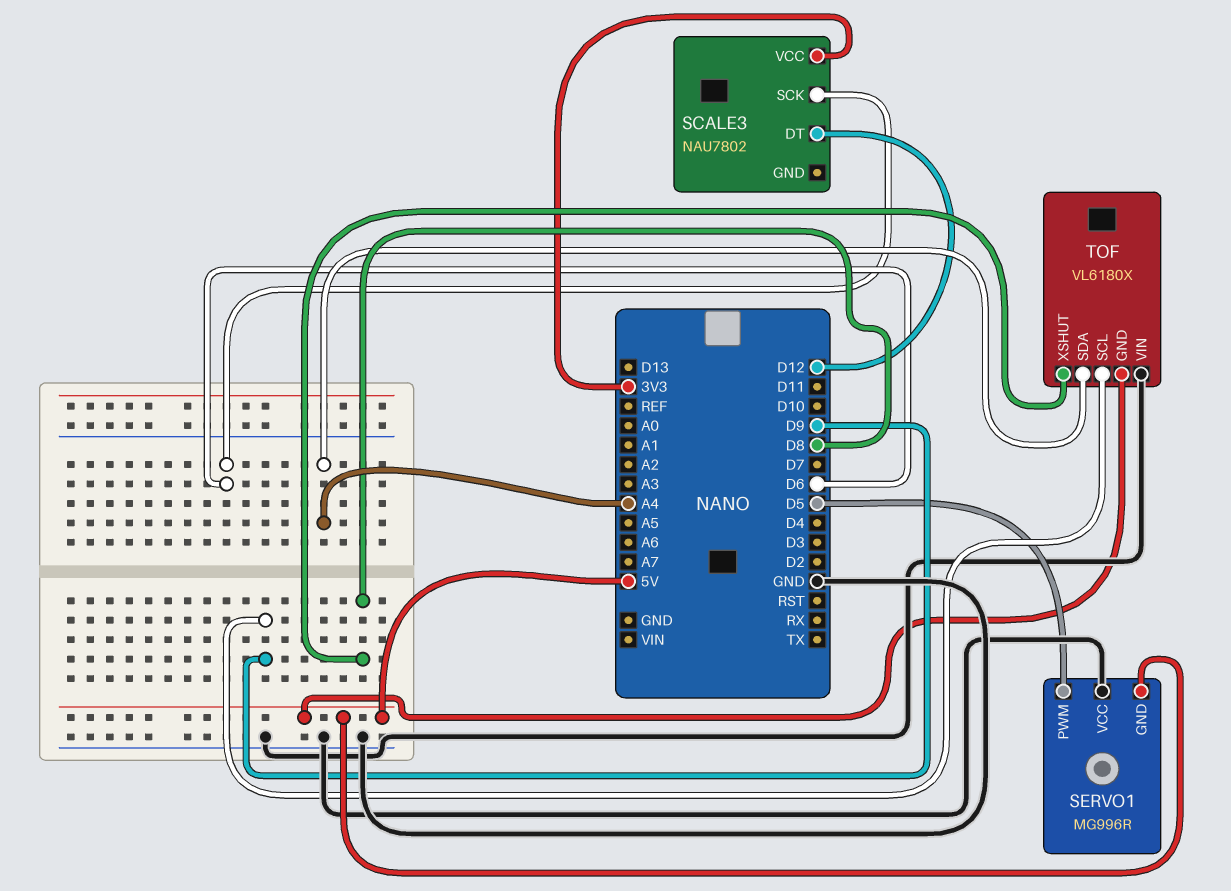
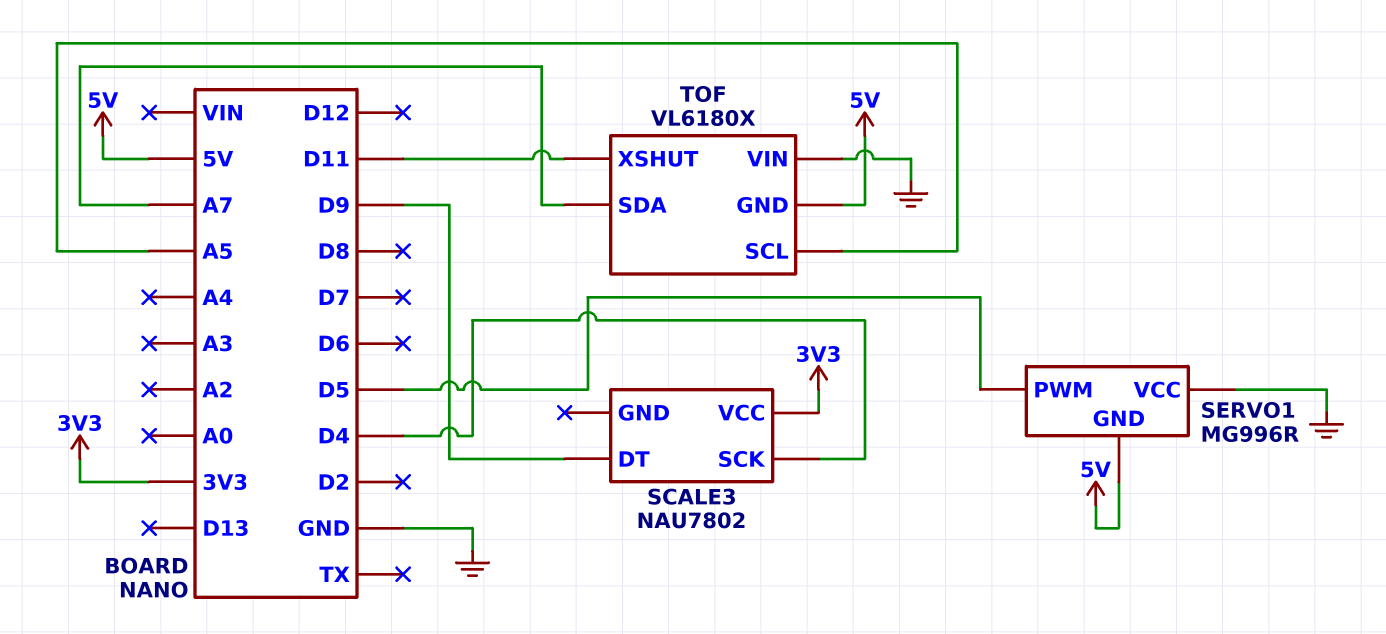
SCALE3 pin DT: D12 -> D9
SCALE3 pin SCK: D6 -> D4
TOF pin SCL: D9 -> A5
TOF pin SDA: A4 -> A7
TOF pin XSHUT: D8 -> D11

